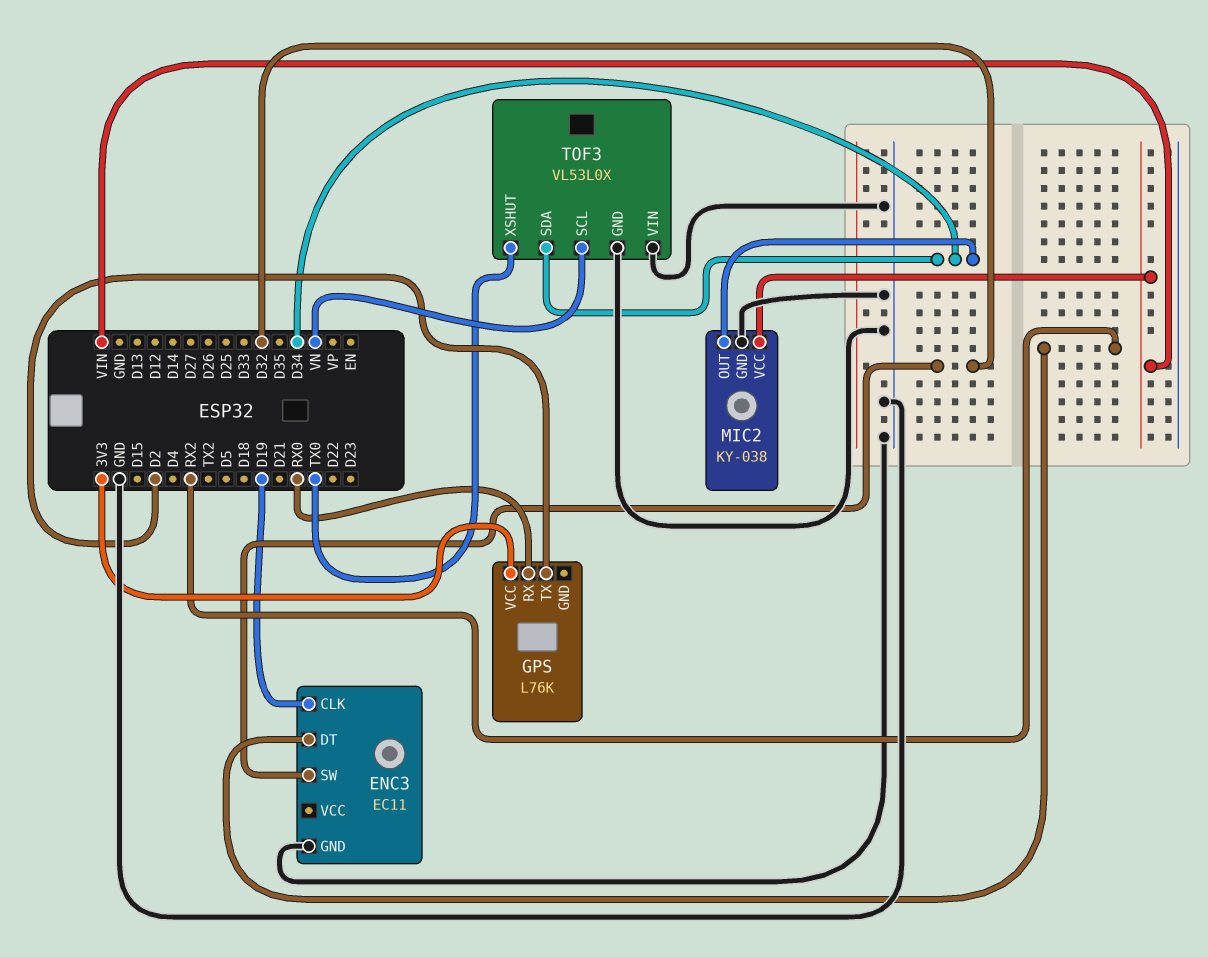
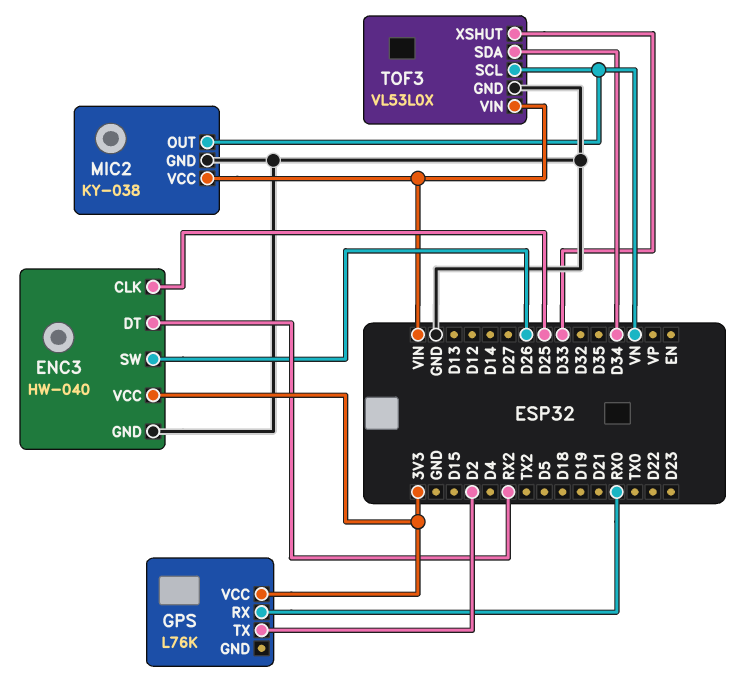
ENC3: EC11 -> HW-040
ENC3 pin CLK: D19 -> D25
ENC3 pin SW: D32 -> D26
ENC3 pin VCC: none -> 3V3
MIC2 pin OUT: D34 -> VN
TOF3 pin VIN: GND -> VIN
TOF3 pin XSHUT: TX0 -> D33

